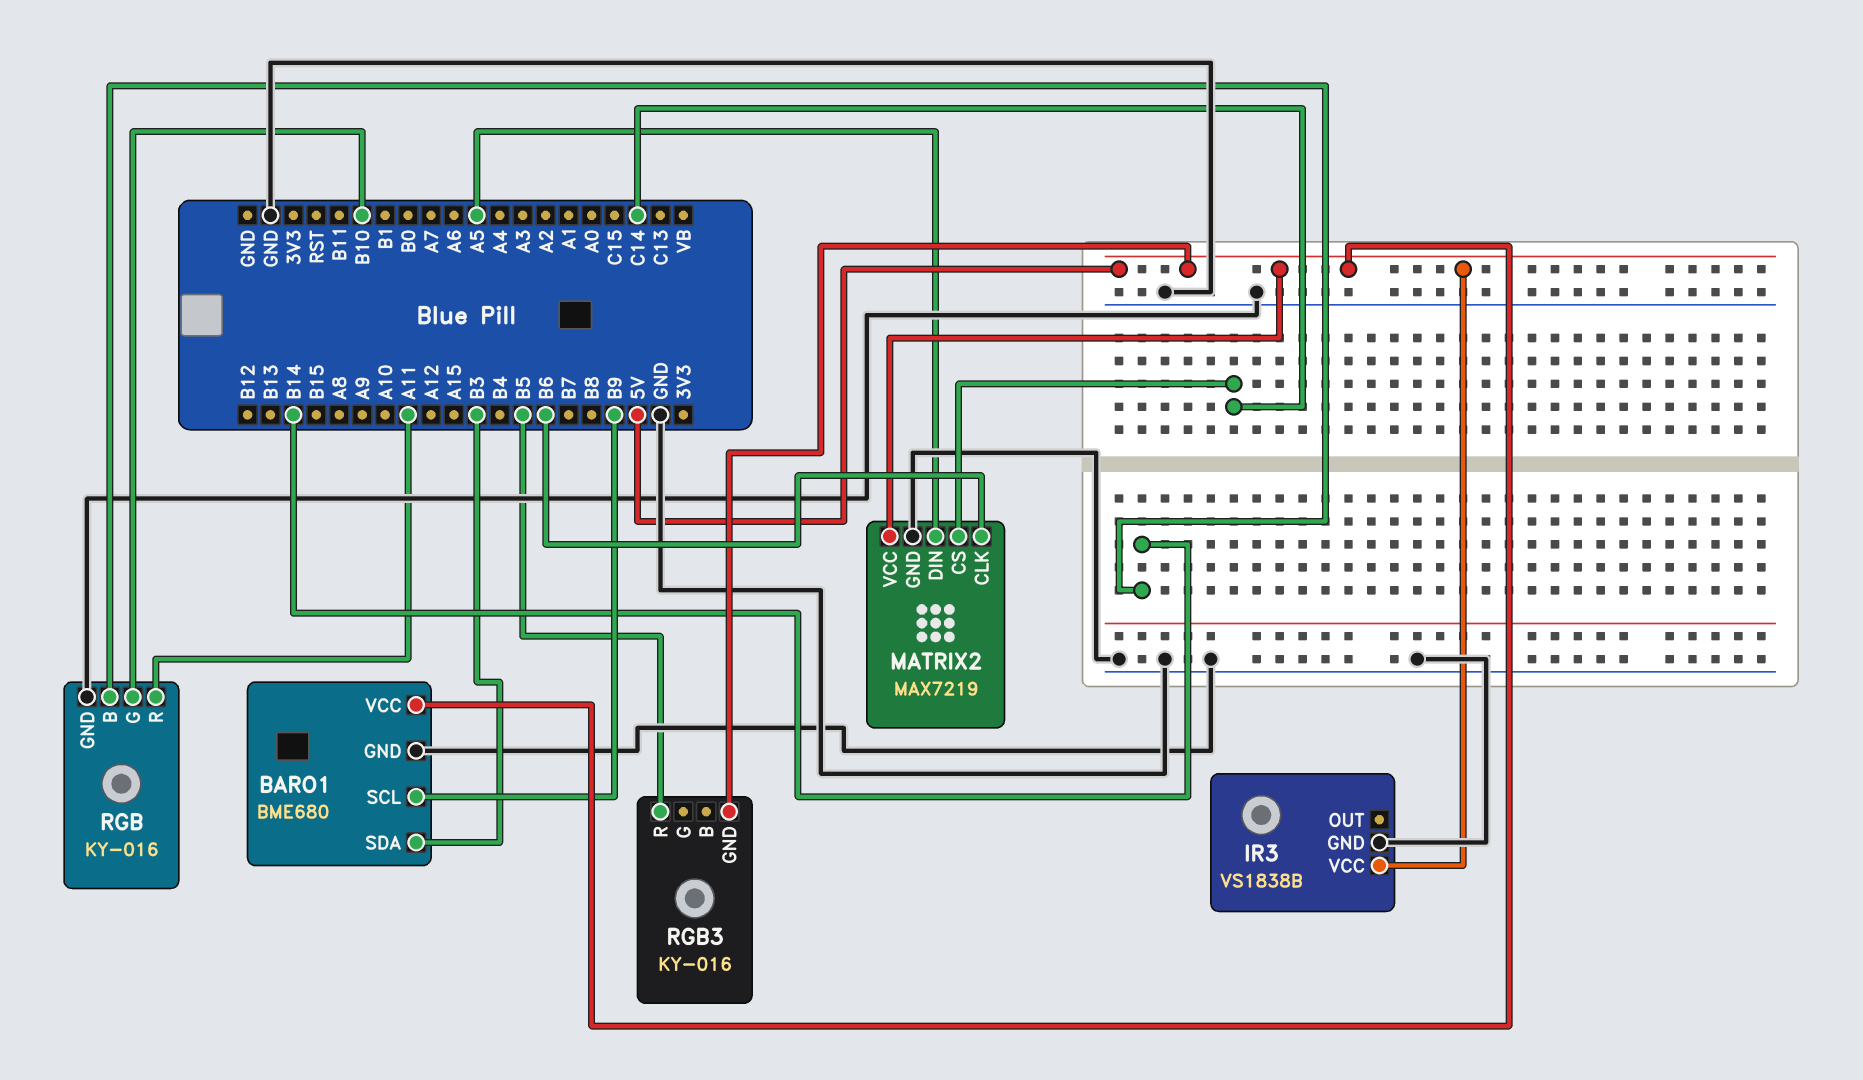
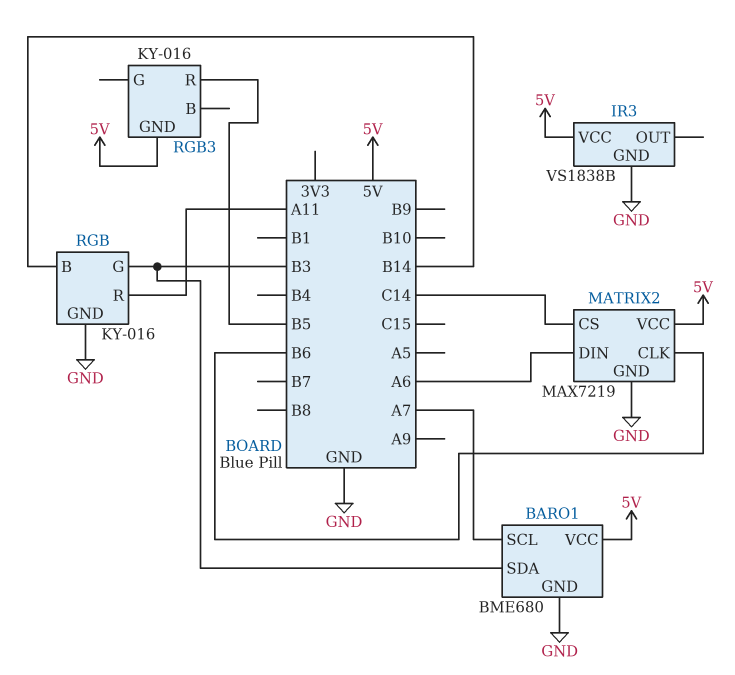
BARO1 pin SCL: B9 -> A7
MATRIX2 pin DIN: A5 -> A6
RGB pin G: B10 -> B3

